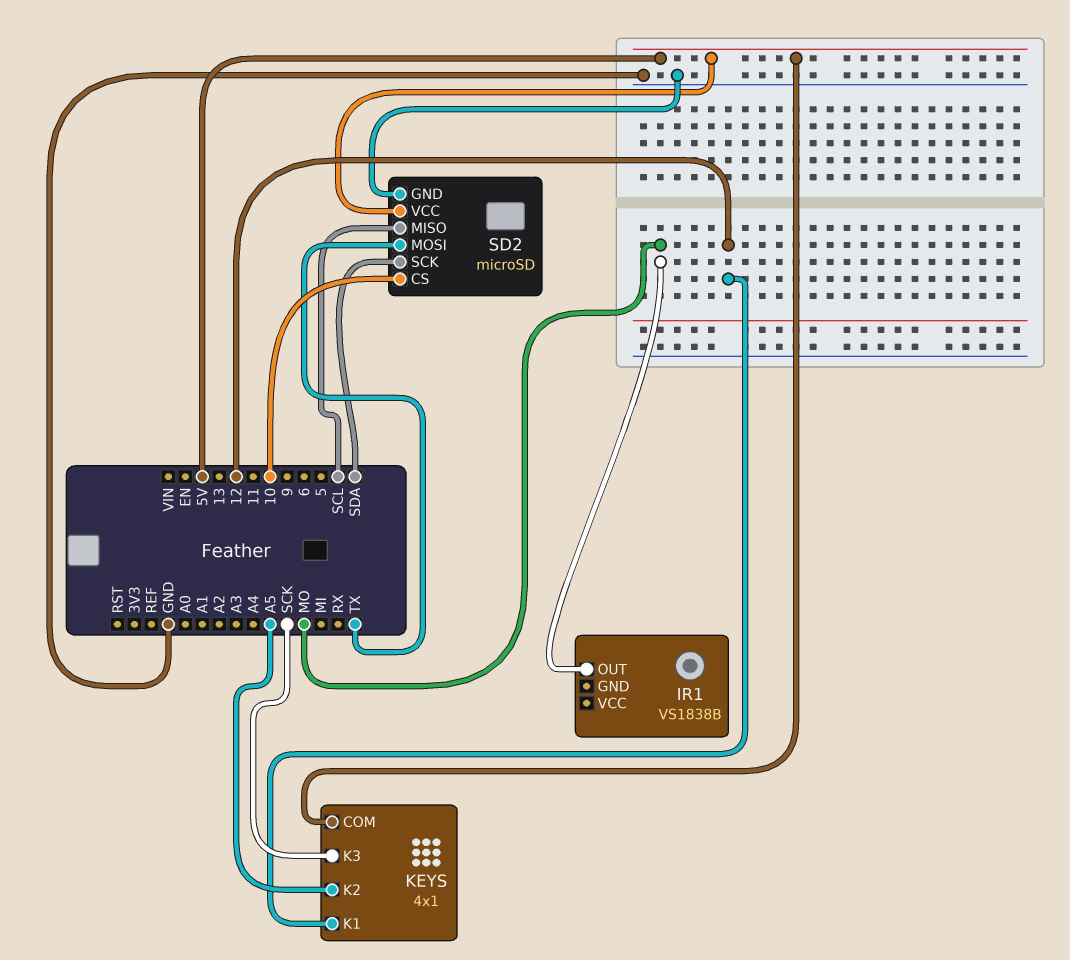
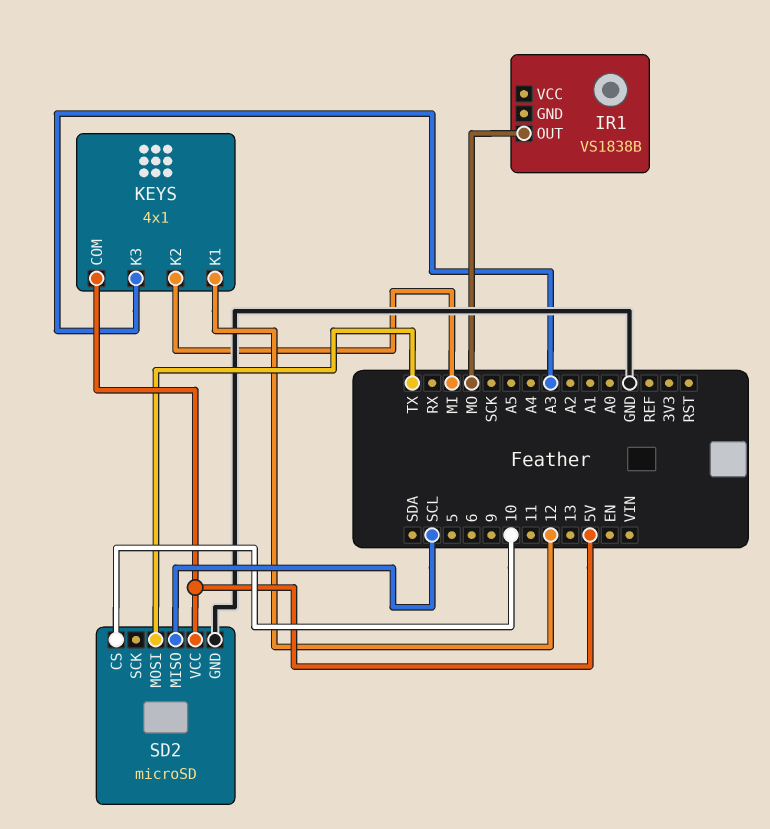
KEYS pin K2: A5 -> MI
KEYS pin K3: SCK -> A3
SD2 pin SCK: SDA -> none

